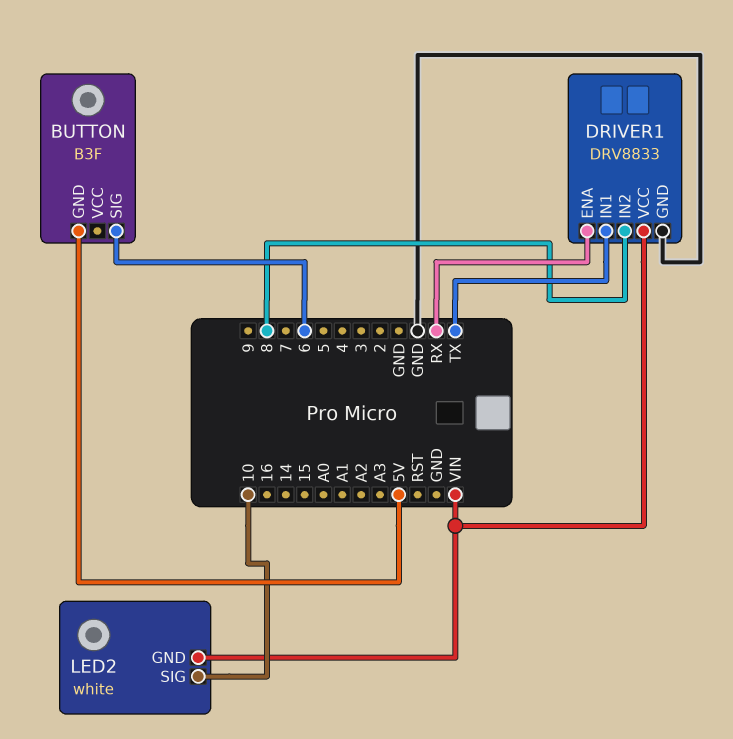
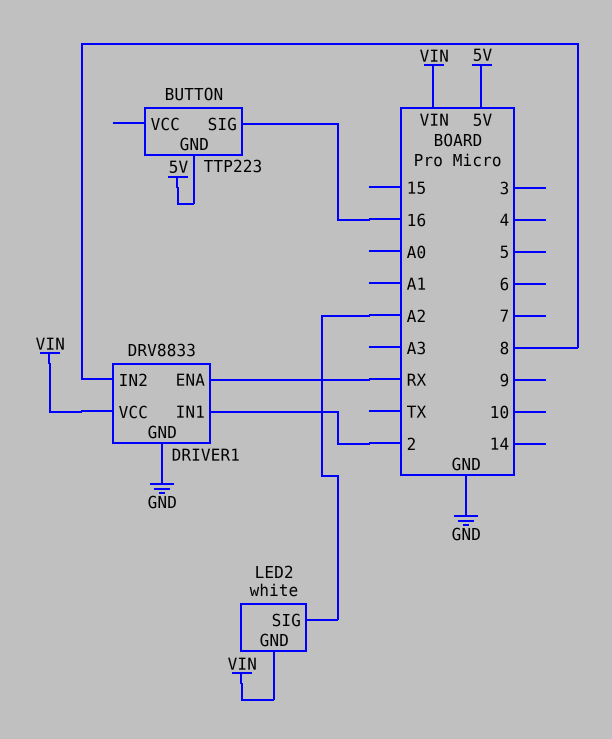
BUTTON: B3F -> TTP223
BUTTON pin SIG: 6 -> 16
DRIVER1 pin IN1: TX -> 2
LED2 pin SIG: 10 -> A2

